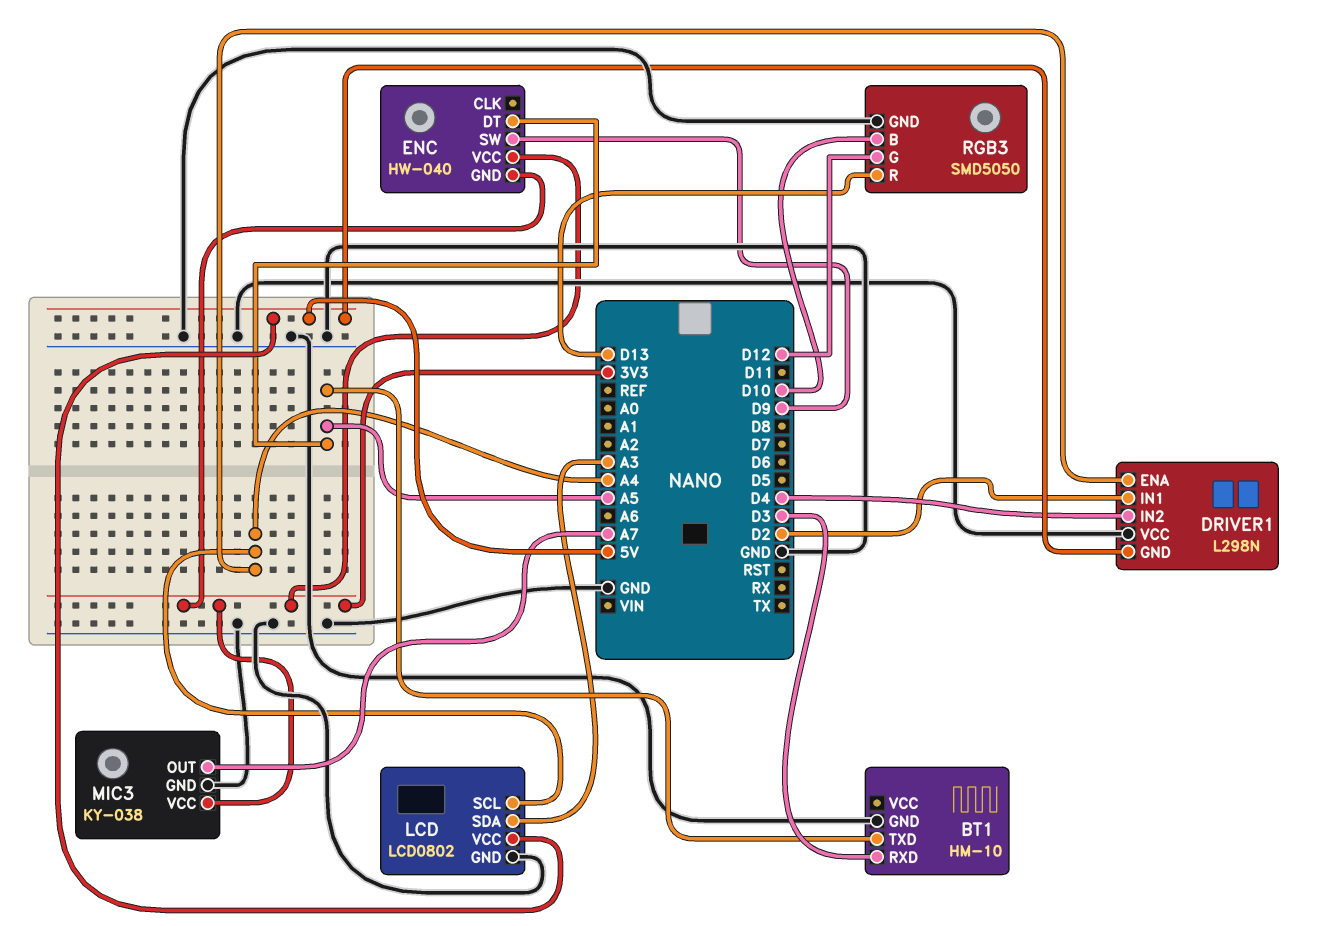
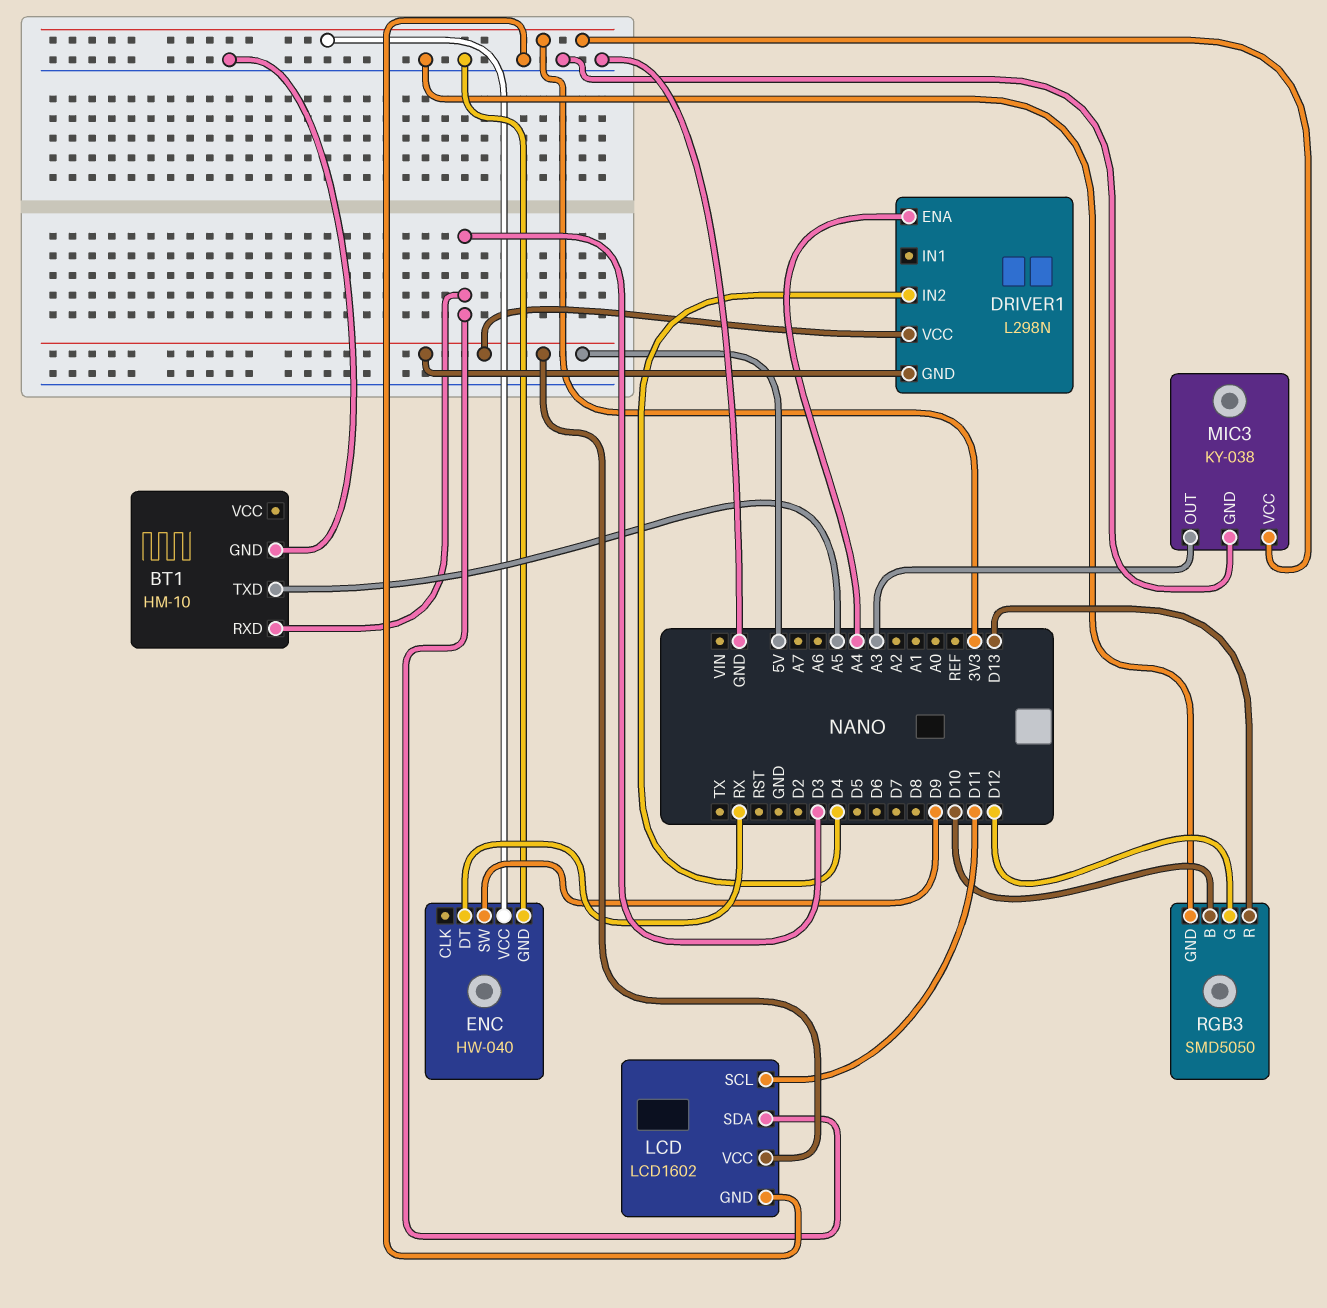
DRIVER1 pin IN1: D2 -> none
DRIVER1 pin VCC: GND -> 5V
ENC pin DT: A5 -> RX
ENC pin GND: 3V3 -> GND
LCD: LCD0802 -> LCD1602
LCD pin SCL: A4 -> D11
LCD pin SDA: A3 -> D3
MIC3 pin OUT: A7 -> A3

